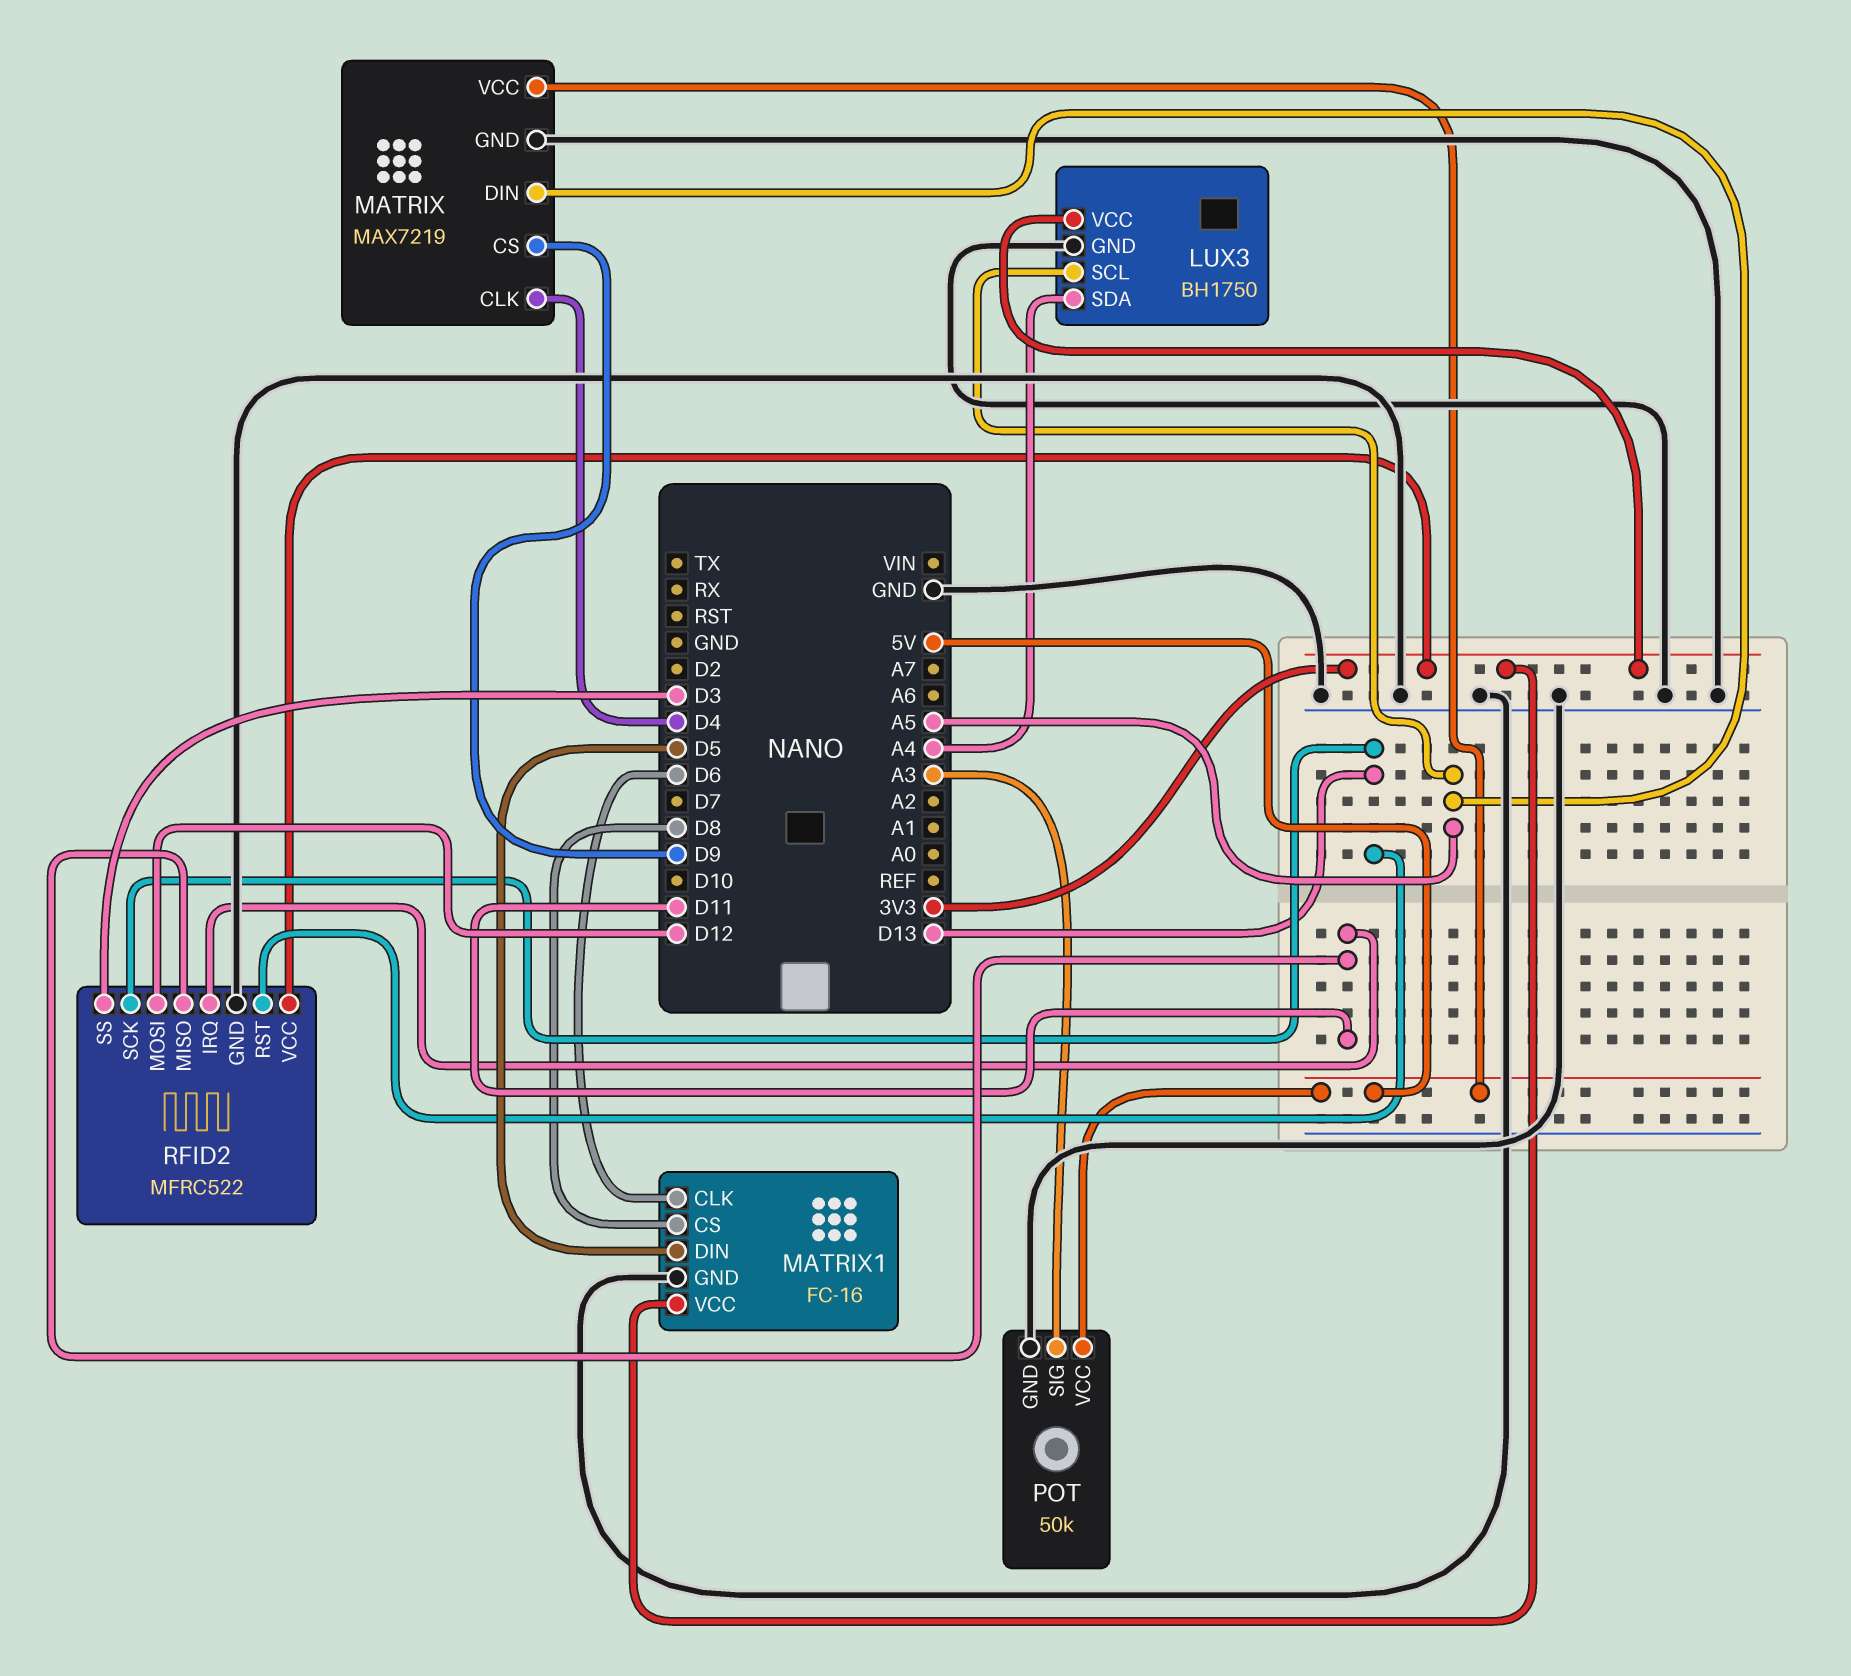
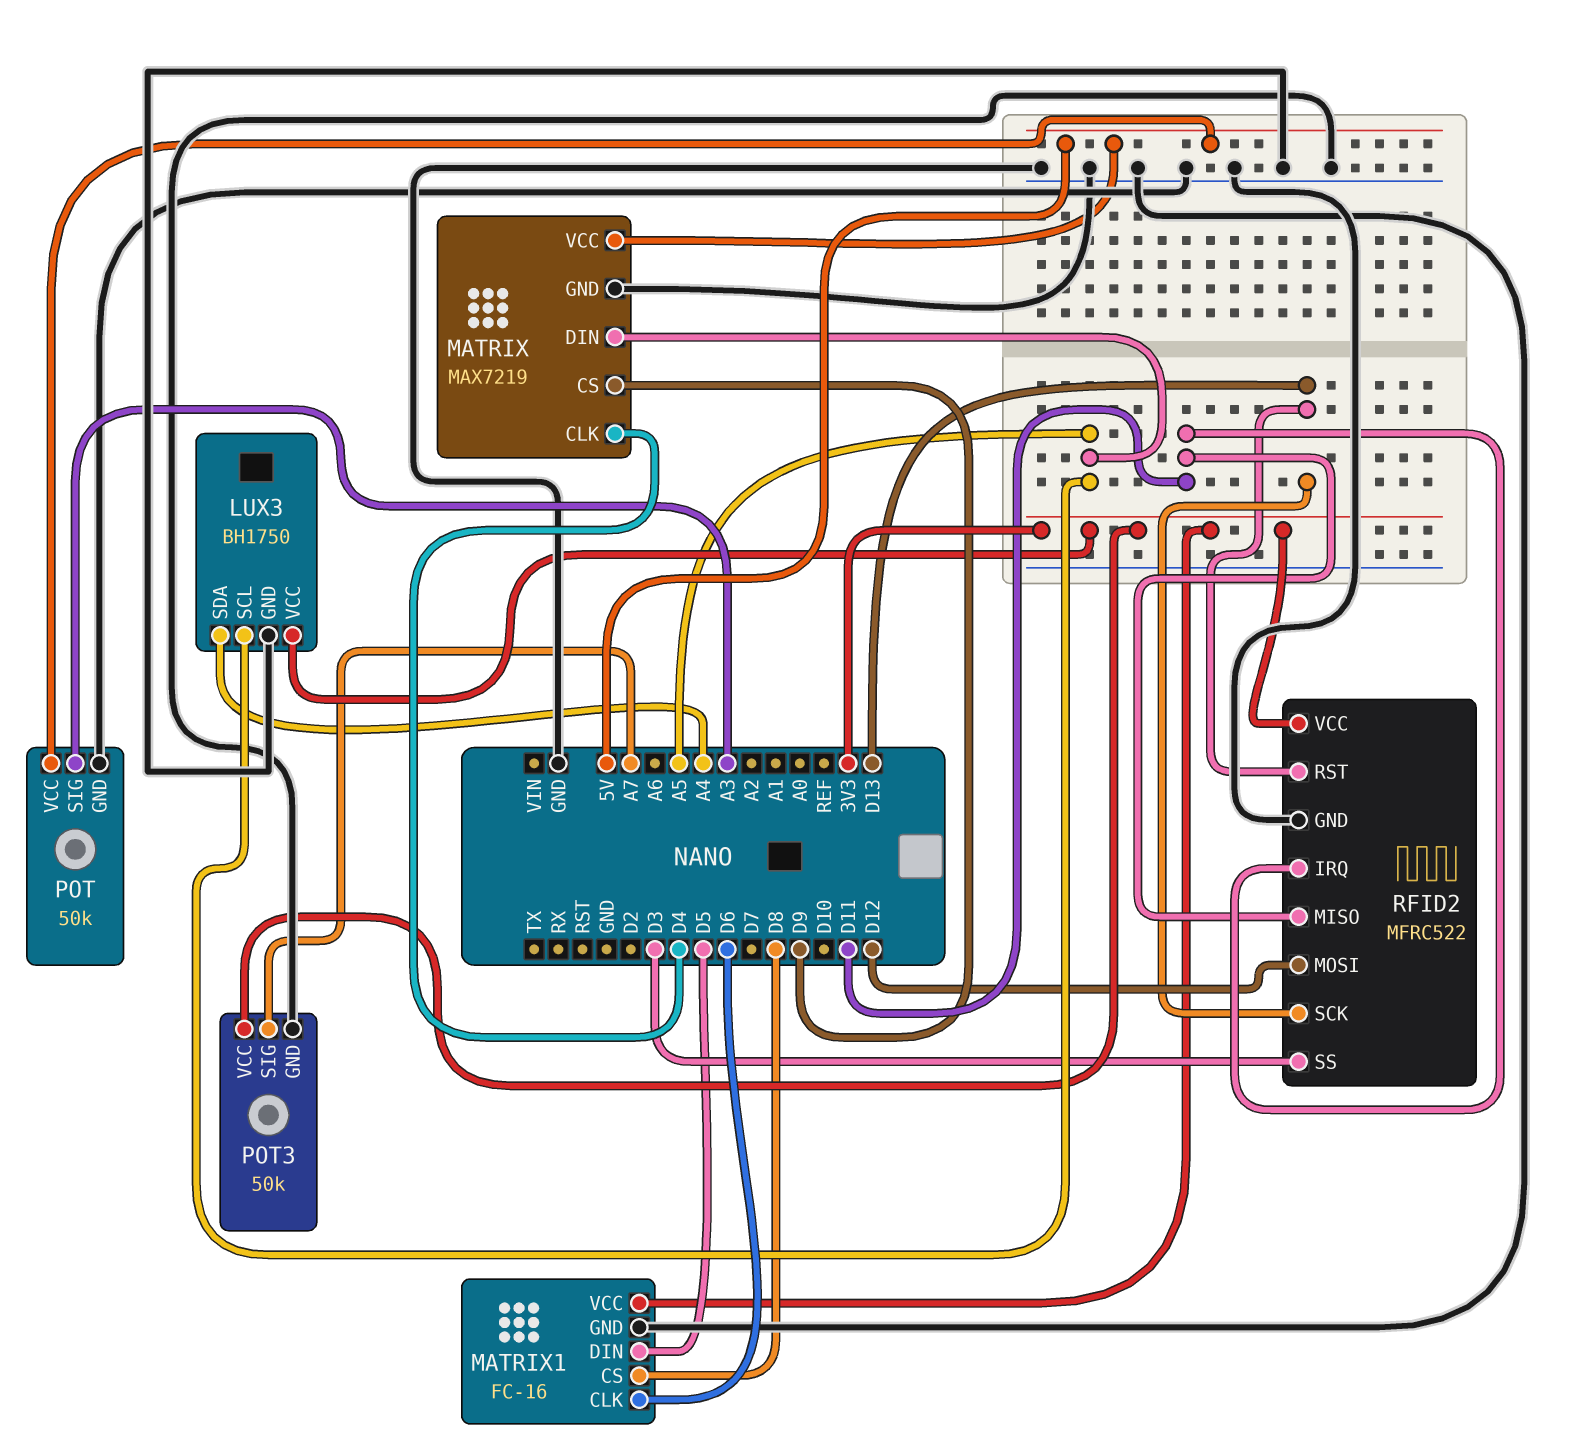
POT3: none -> 50k
POT3 pin GND: none -> GND
POT3 pin SIG: none -> A7
POT3 pin VCC: none -> 3V3

